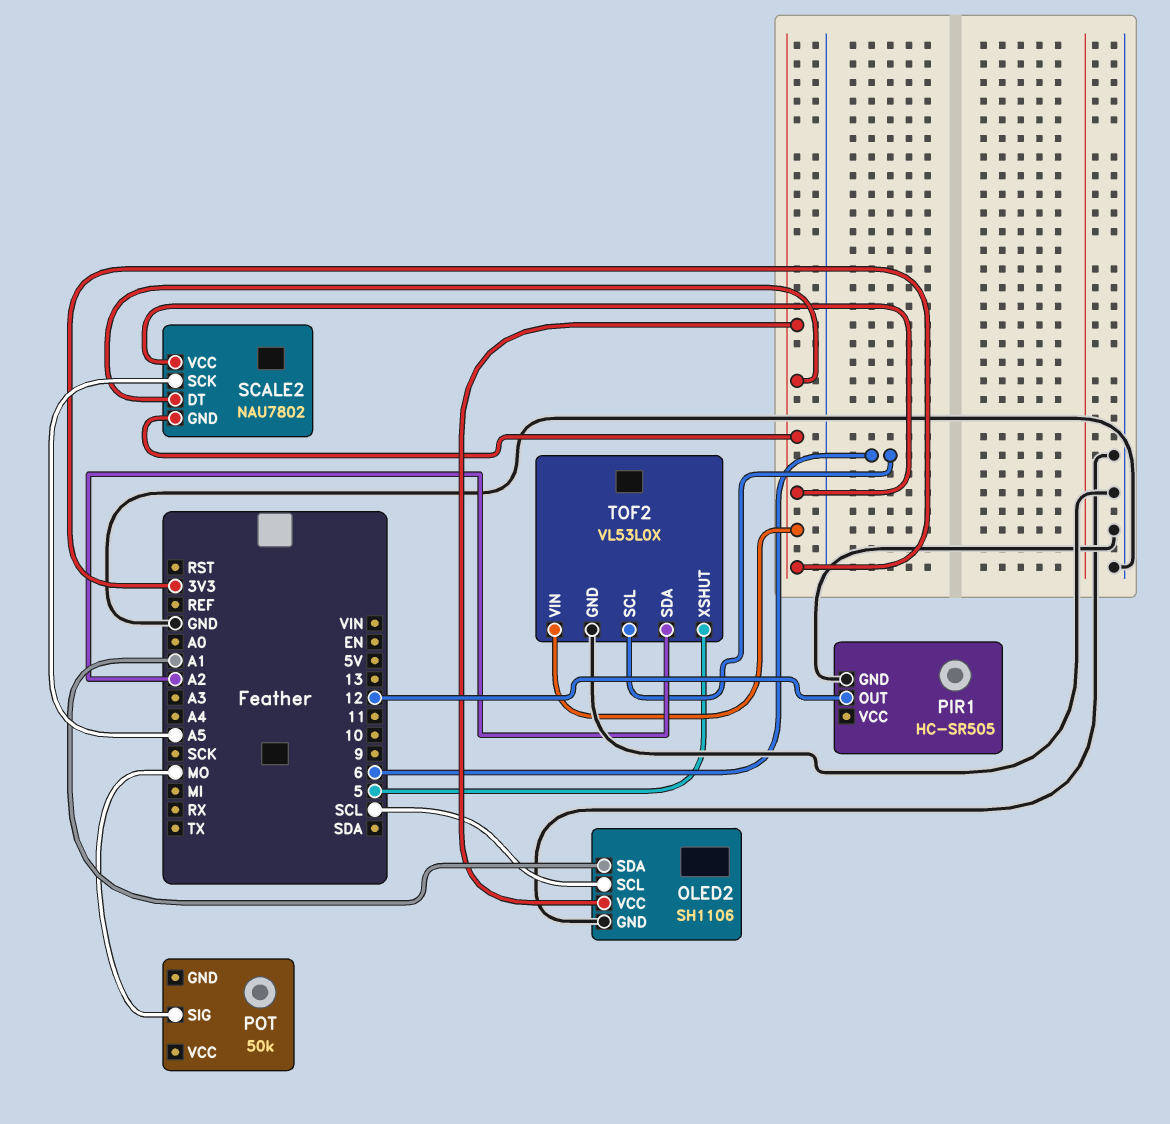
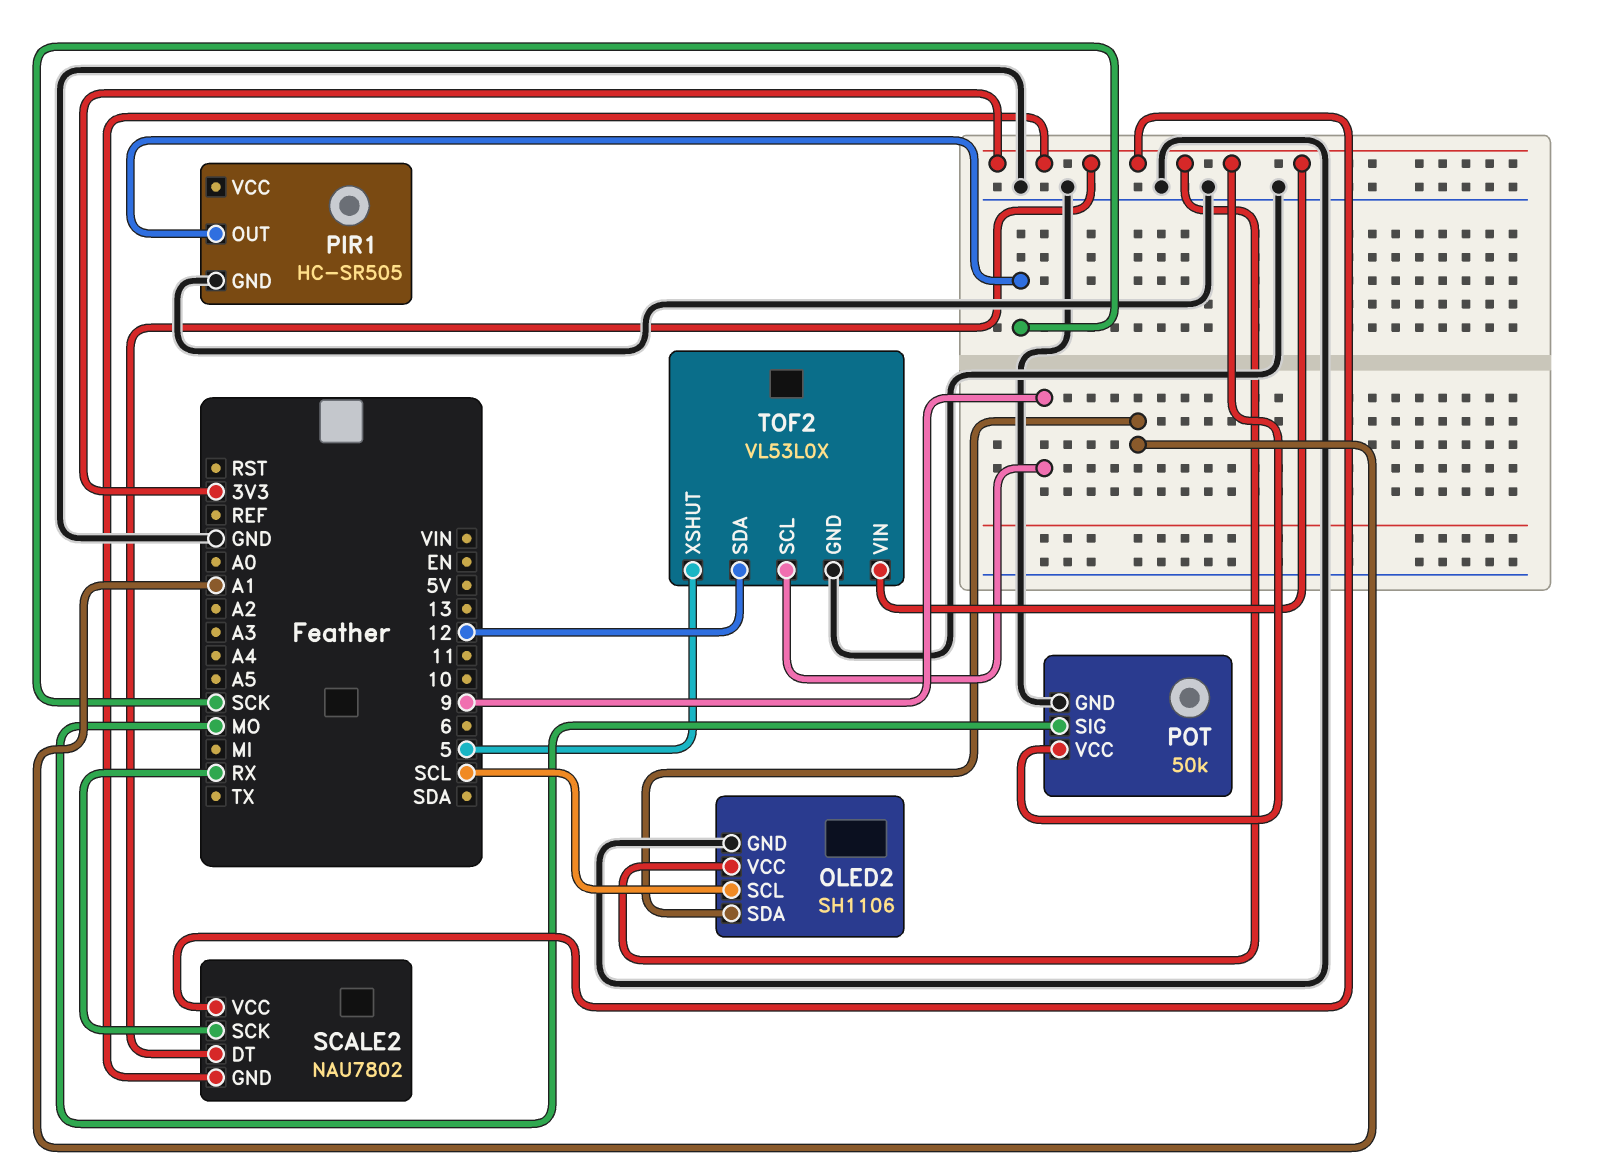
PIR1 pin OUT: 12 -> SCK
POT pin GND: none -> GND
POT pin VCC: none -> 3V3
SCALE2 pin SCK: A5 -> RX
TOF2 pin SCL: 6 -> 9
TOF2 pin SDA: A2 -> 12

